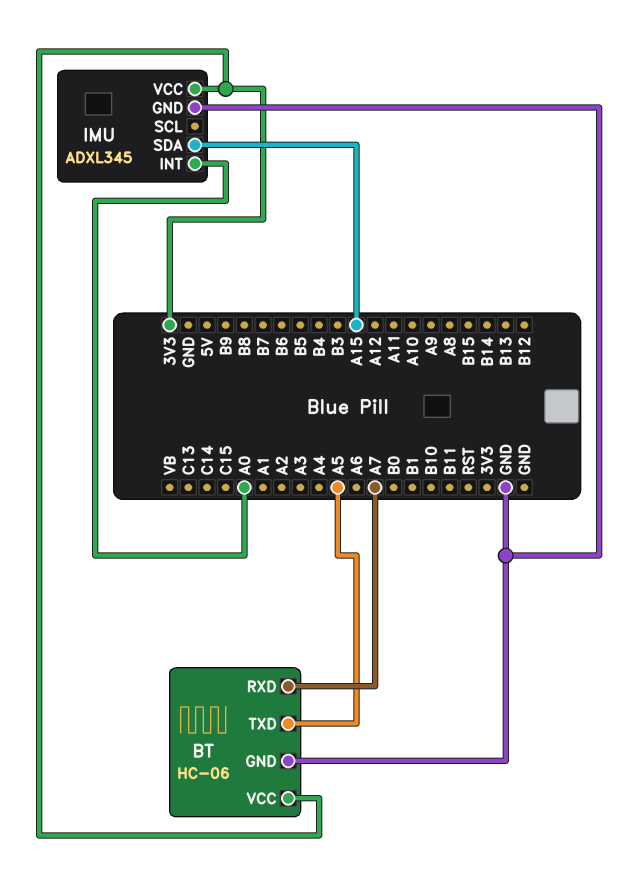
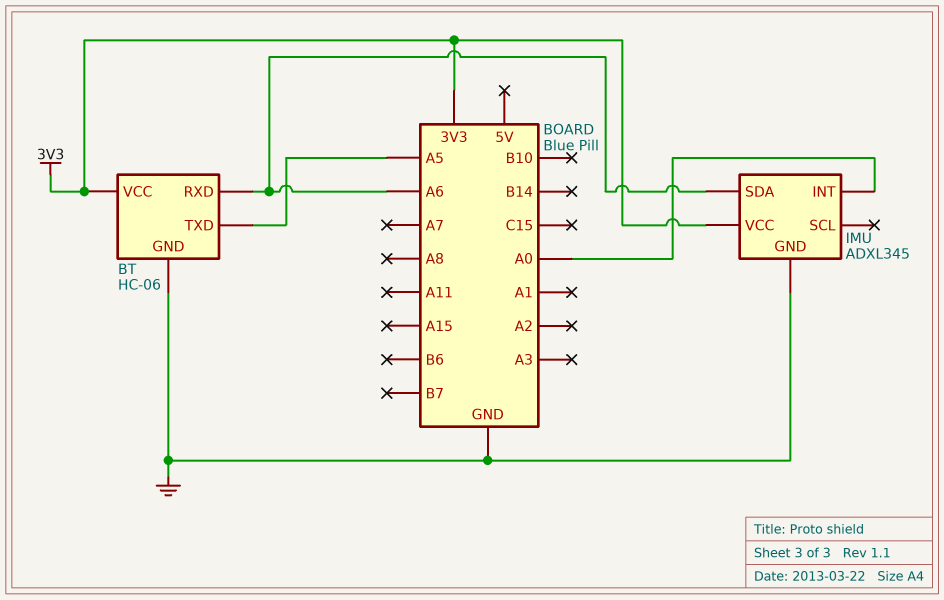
BT pin RXD: A7 -> A6
IMU pin SDA: A15 -> A6

